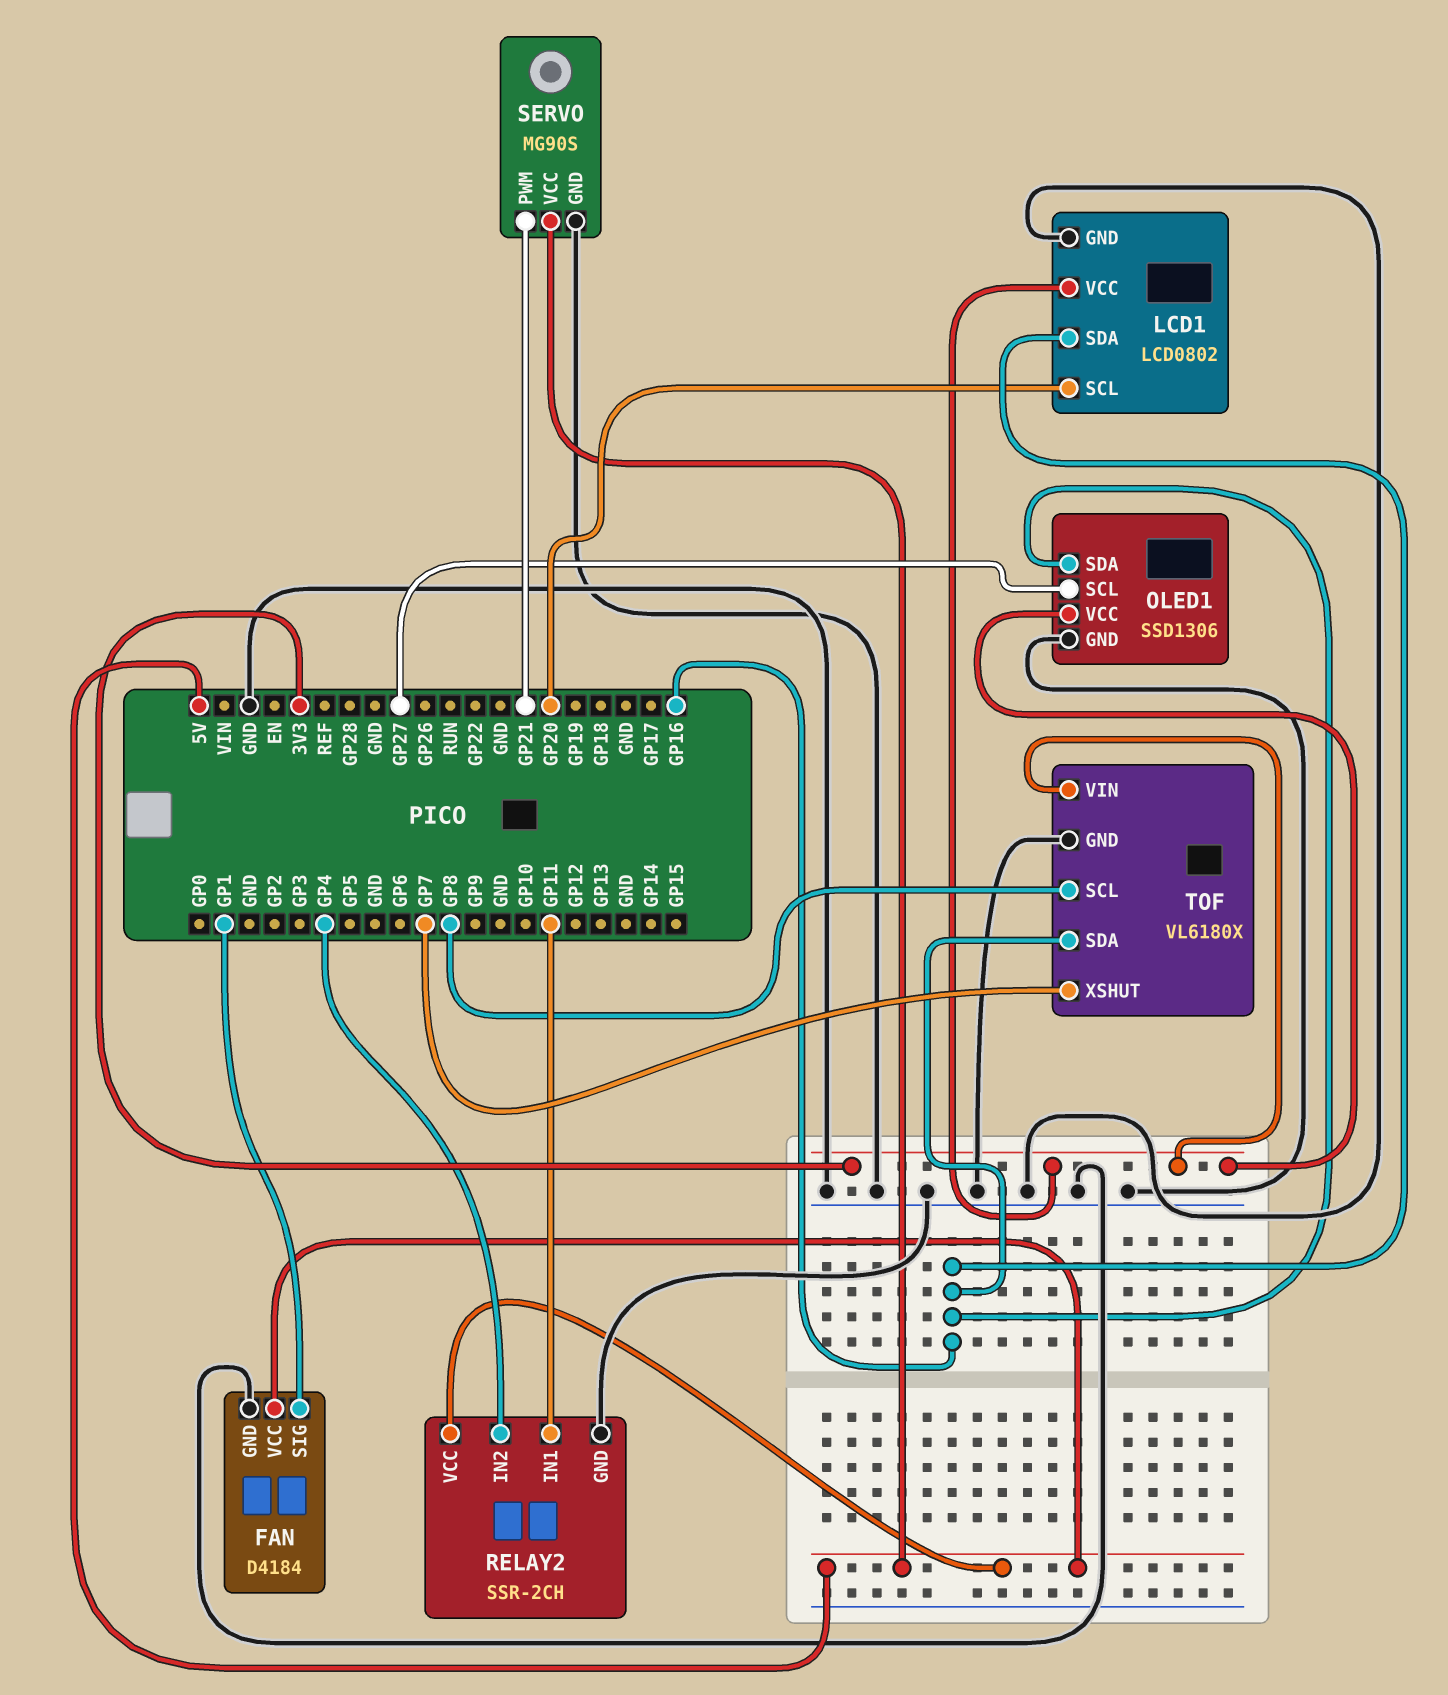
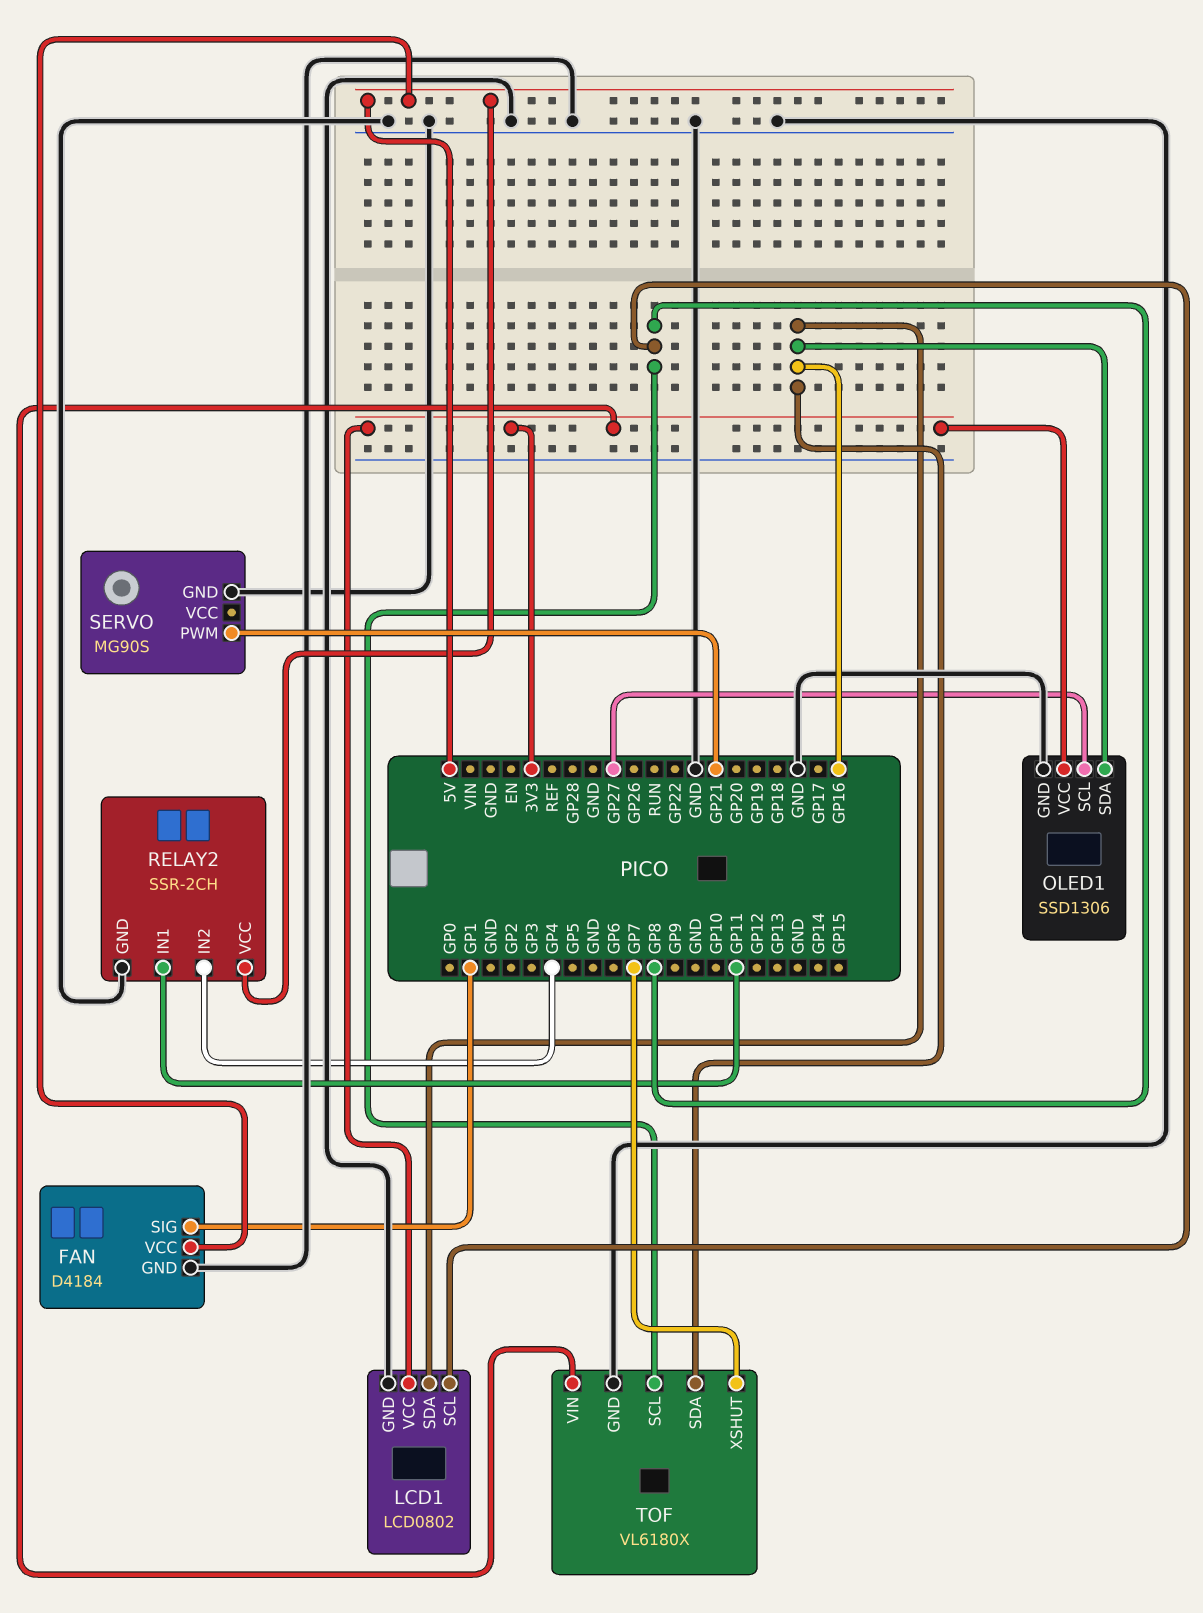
LCD1 pin SCL: GP20 -> GP8
SERVO pin VCC: 5V -> none

